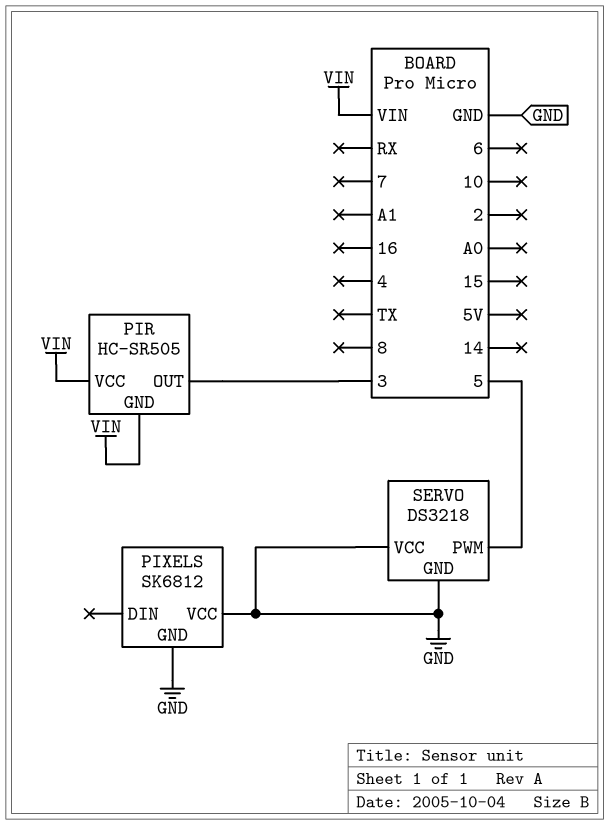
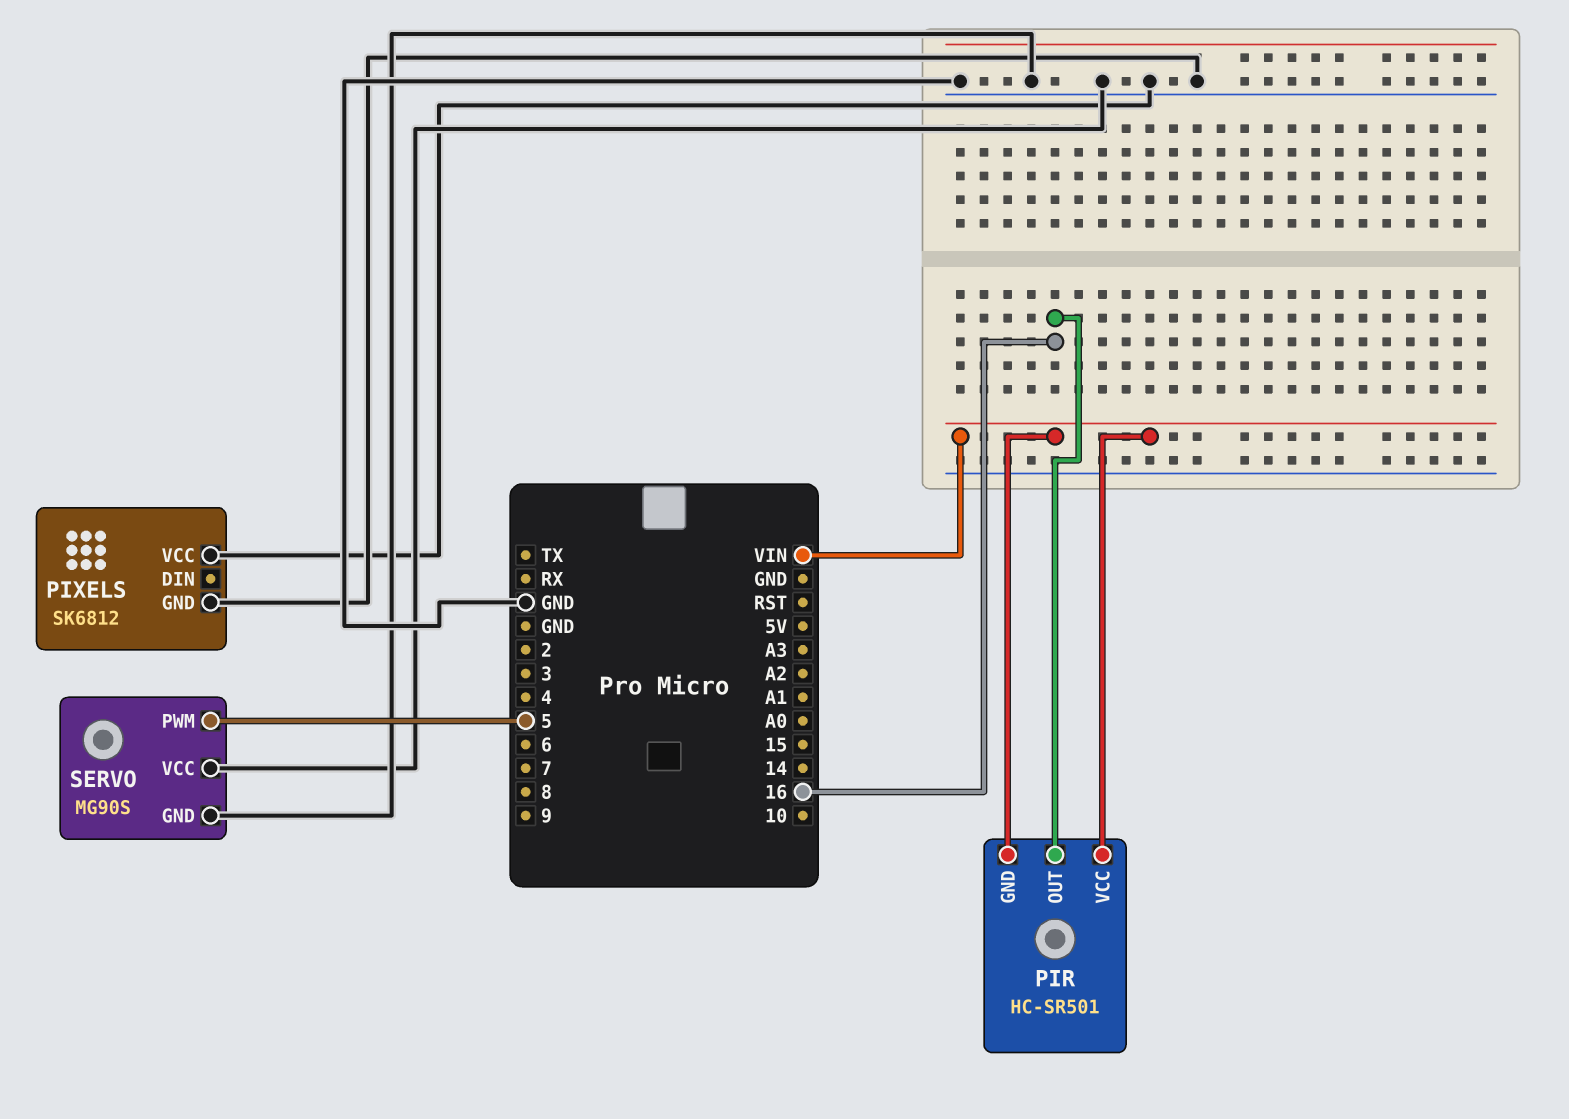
PIR: HC-SR505 -> HC-SR501
PIR pin OUT: 3 -> 16
SERVO: DS3218 -> MG90S

